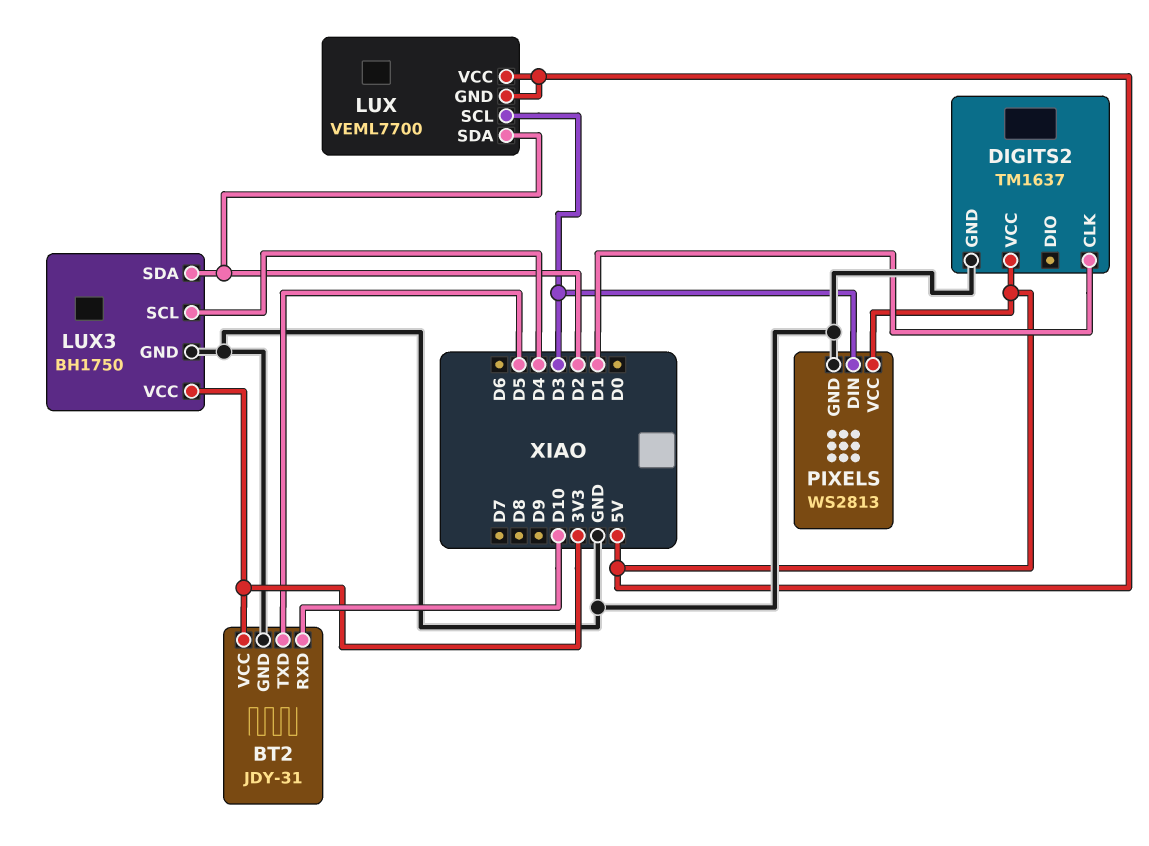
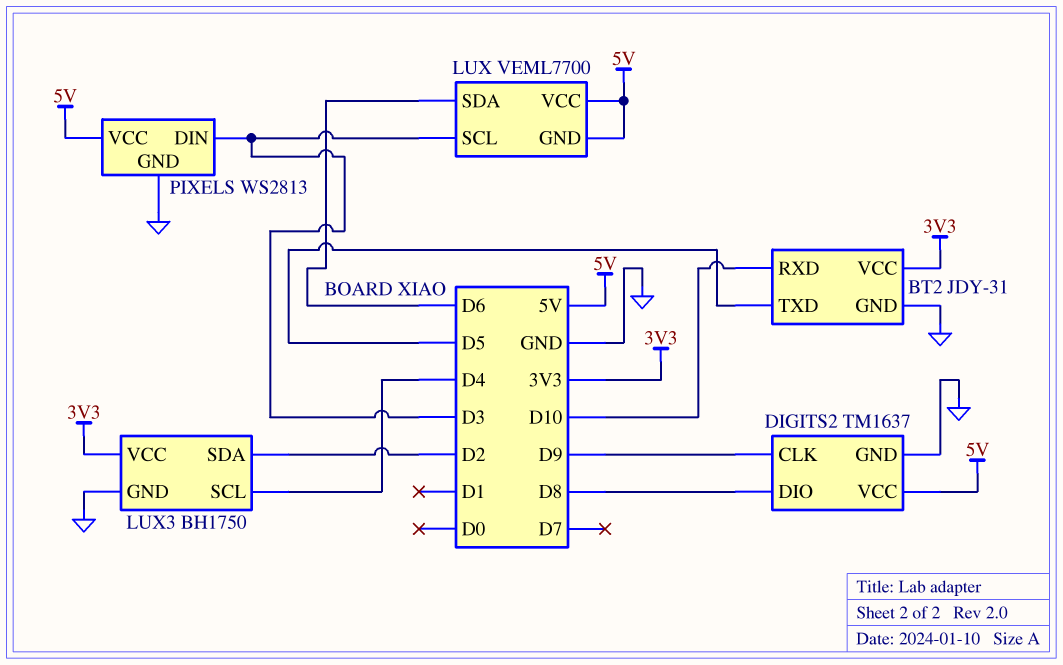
DIGITS2 pin CLK: D1 -> D9
DIGITS2 pin DIO: none -> D8
LUX pin SDA: D2 -> D6

